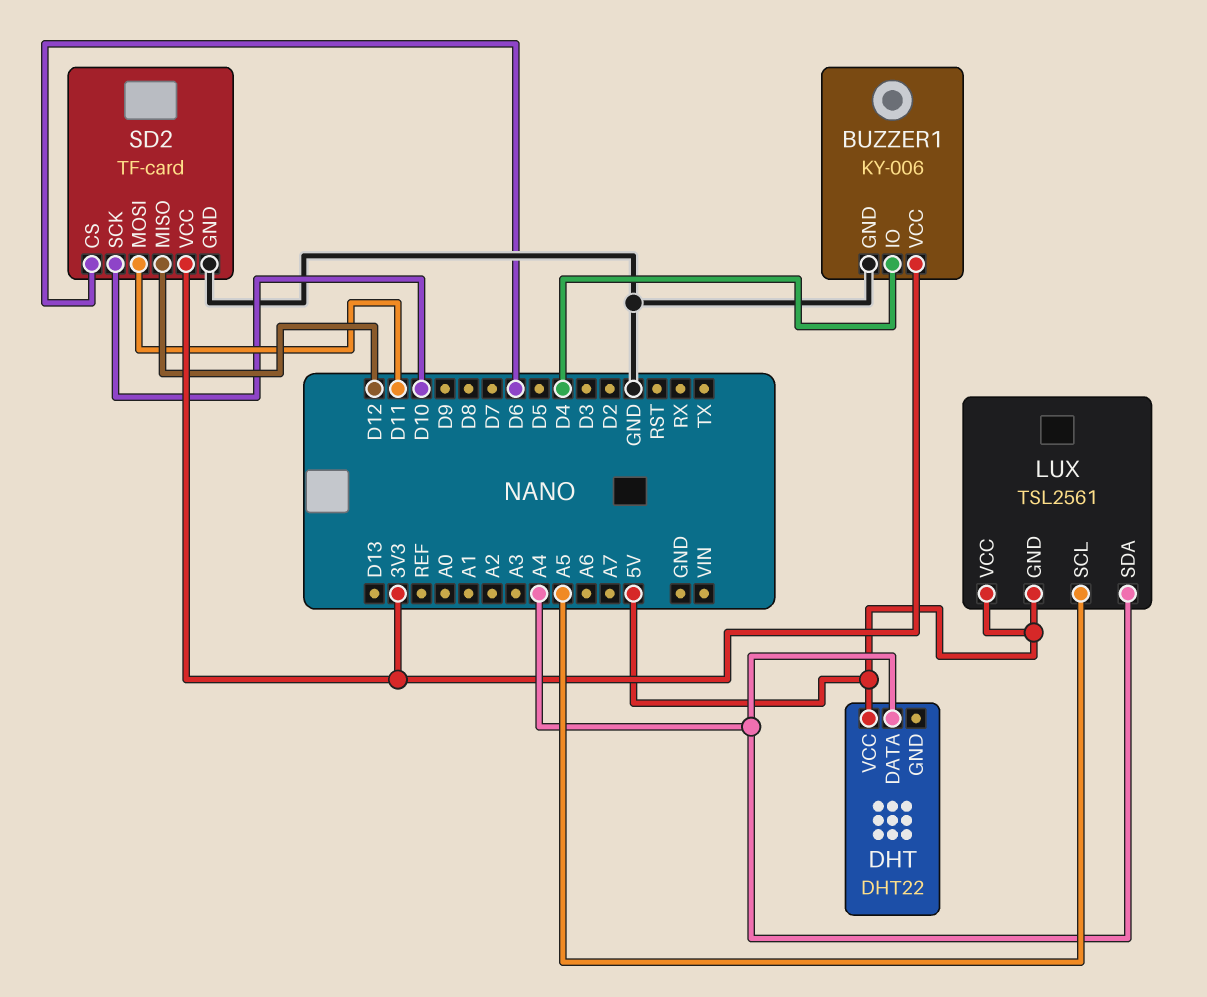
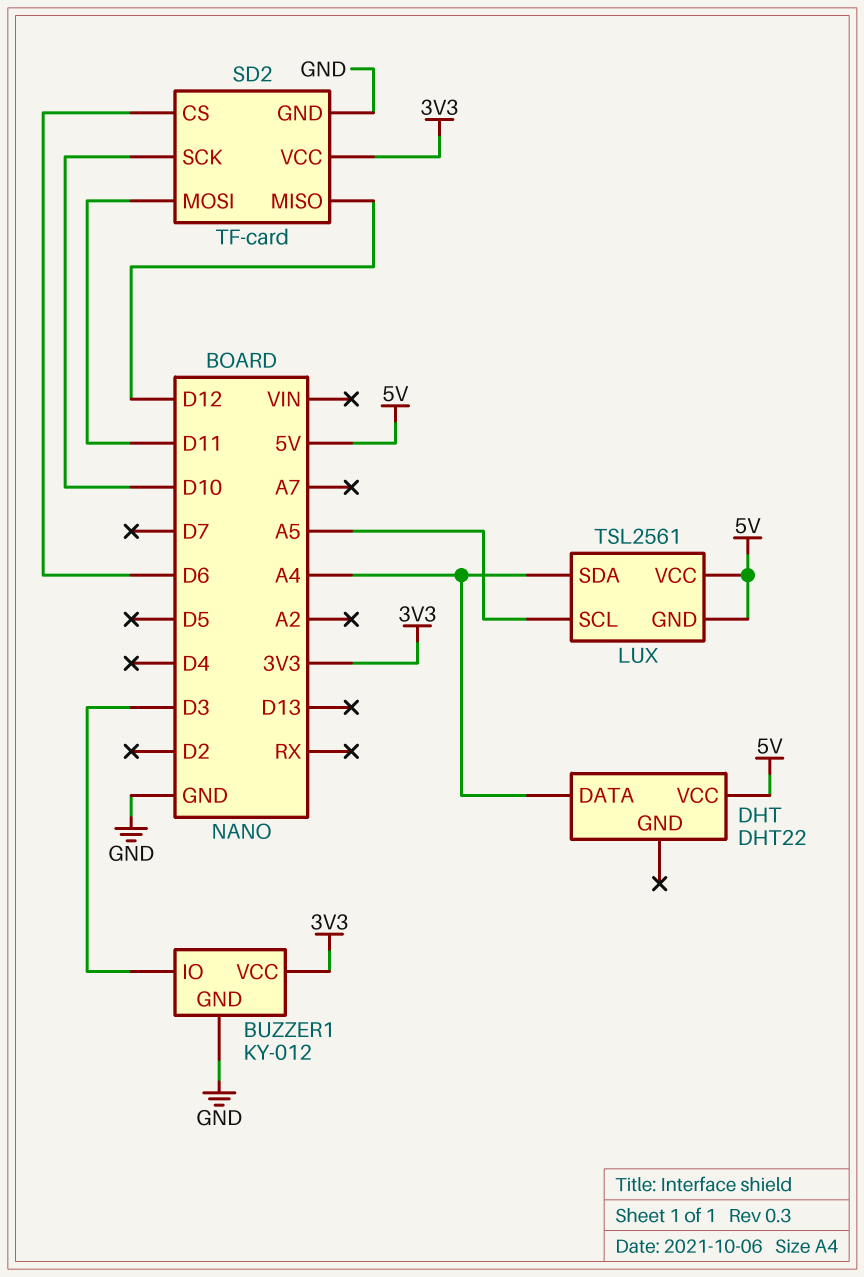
BUZZER1: KY-006 -> KY-012
BUZZER1 pin IO: D4 -> D3

